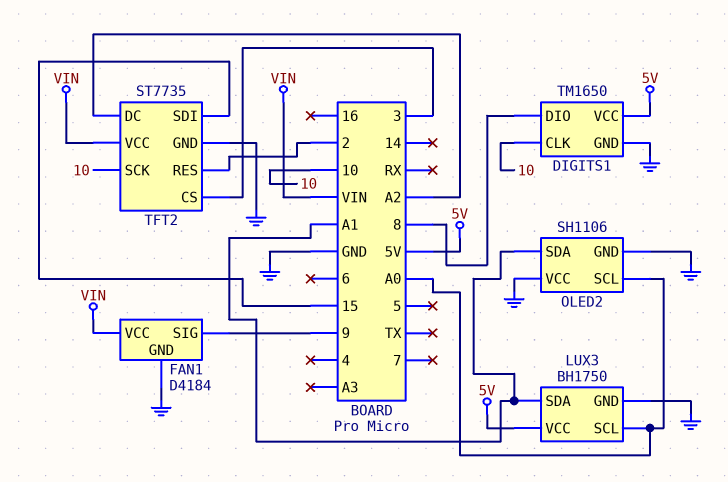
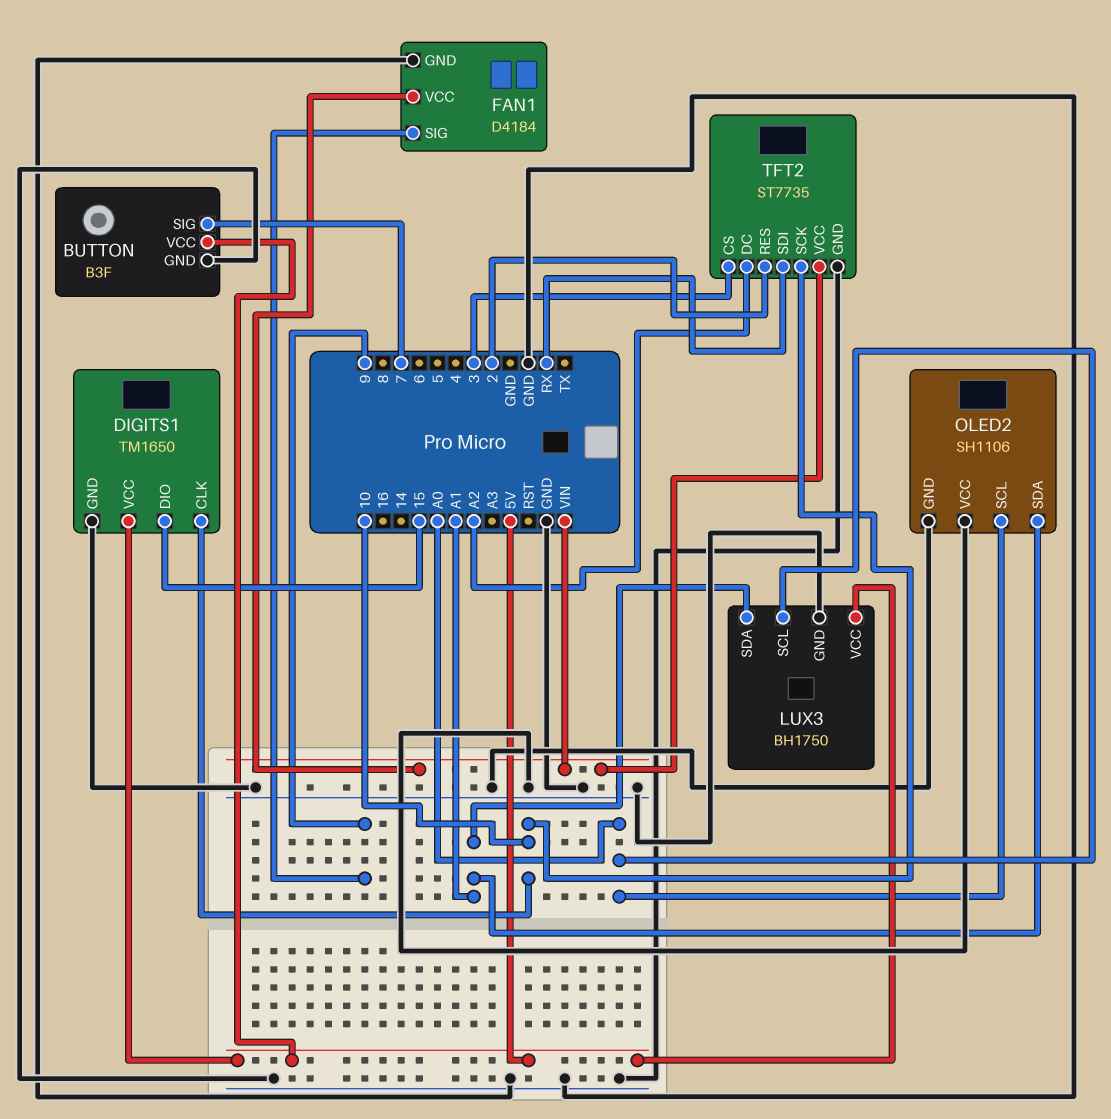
BUTTON: none -> B3F
BUTTON pin GND: none -> GND
BUTTON pin SIG: none -> 7
BUTTON pin VCC: none -> 5V
DIGITS1 pin DIO: 8 -> 15
TFT2 pin SDI: 15 -> RX

